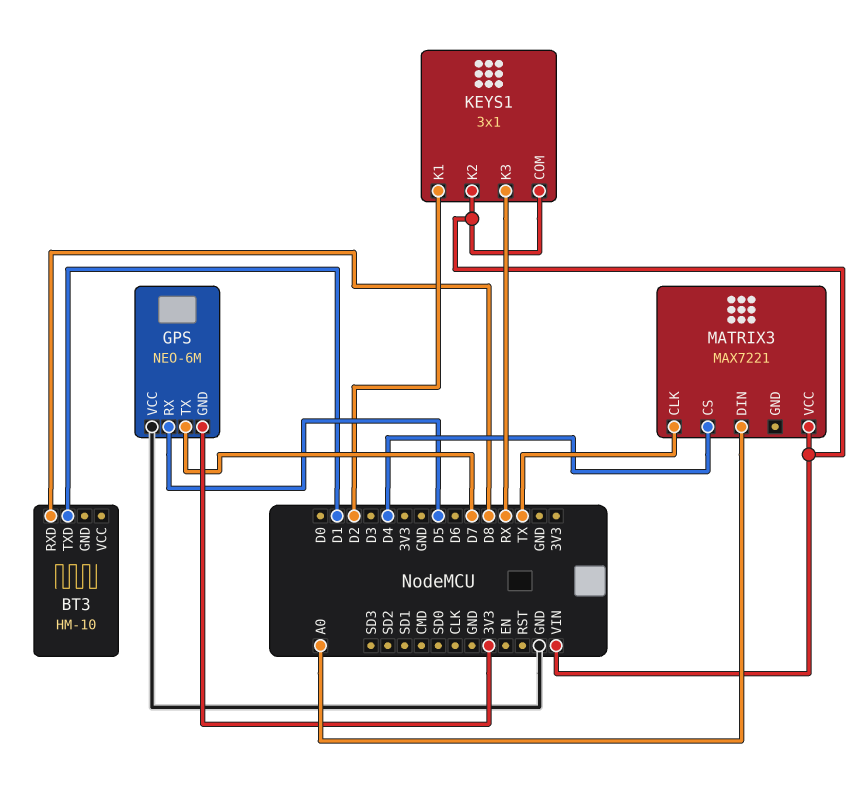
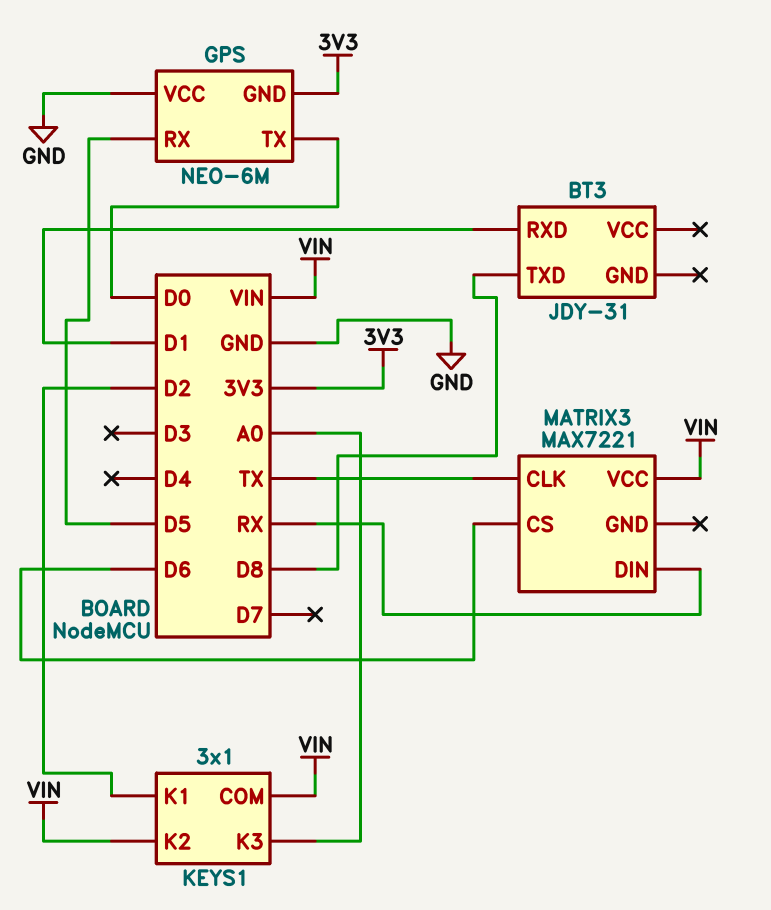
BT3: HM-10 -> JDY-31
BT3 pin RXD: D8 -> D1
BT3 pin TXD: D1 -> D8
GPS pin TX: D7 -> D0
KEYS1 pin K3: RX -> A0
MATRIX3 pin CS: D4 -> D6
MATRIX3 pin DIN: A0 -> RX

